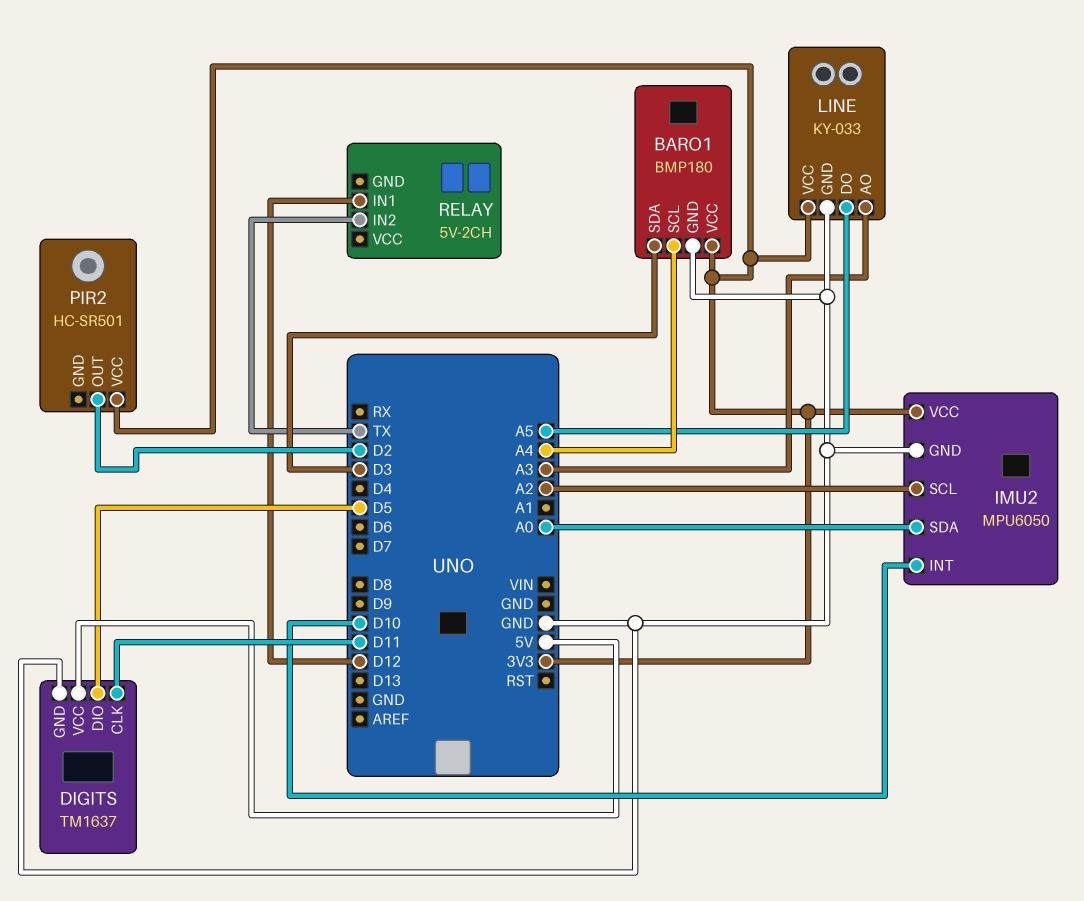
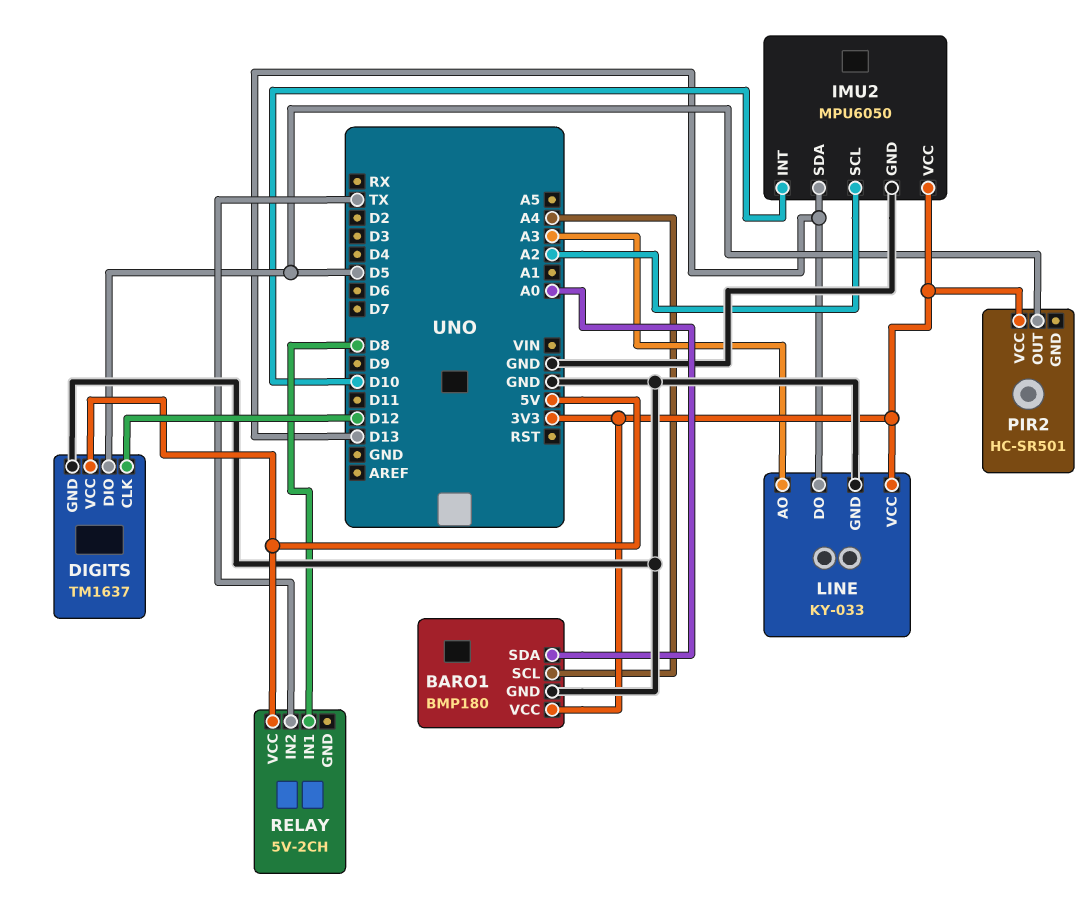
BARO1 pin SDA: D3 -> A0
DIGITS pin CLK: D11 -> D12
IMU2 pin SDA: A0 -> D13
LINE pin DO: A5 -> D13
PIR2 pin OUT: D2 -> D5
RELAY pin IN1: D12 -> D8
RELAY pin VCC: none -> 5V

